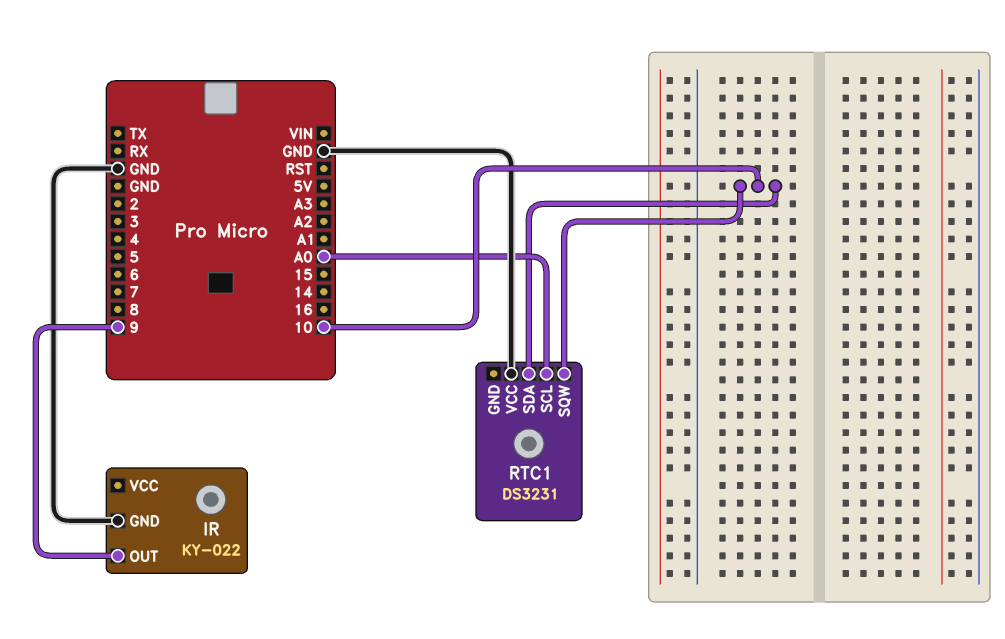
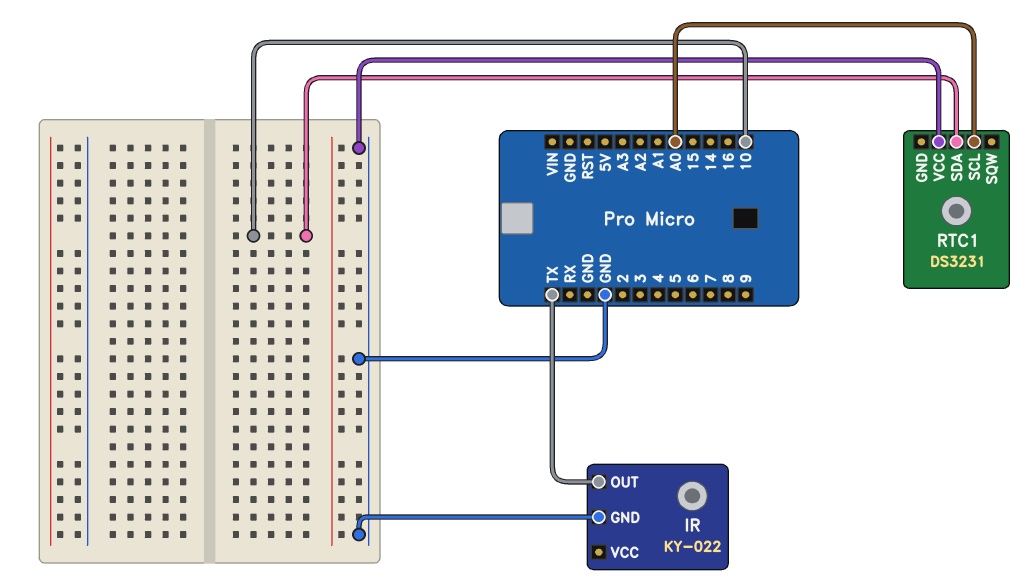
IR pin OUT: 9 -> TX
RTC1 pin SQW: 10 -> none

